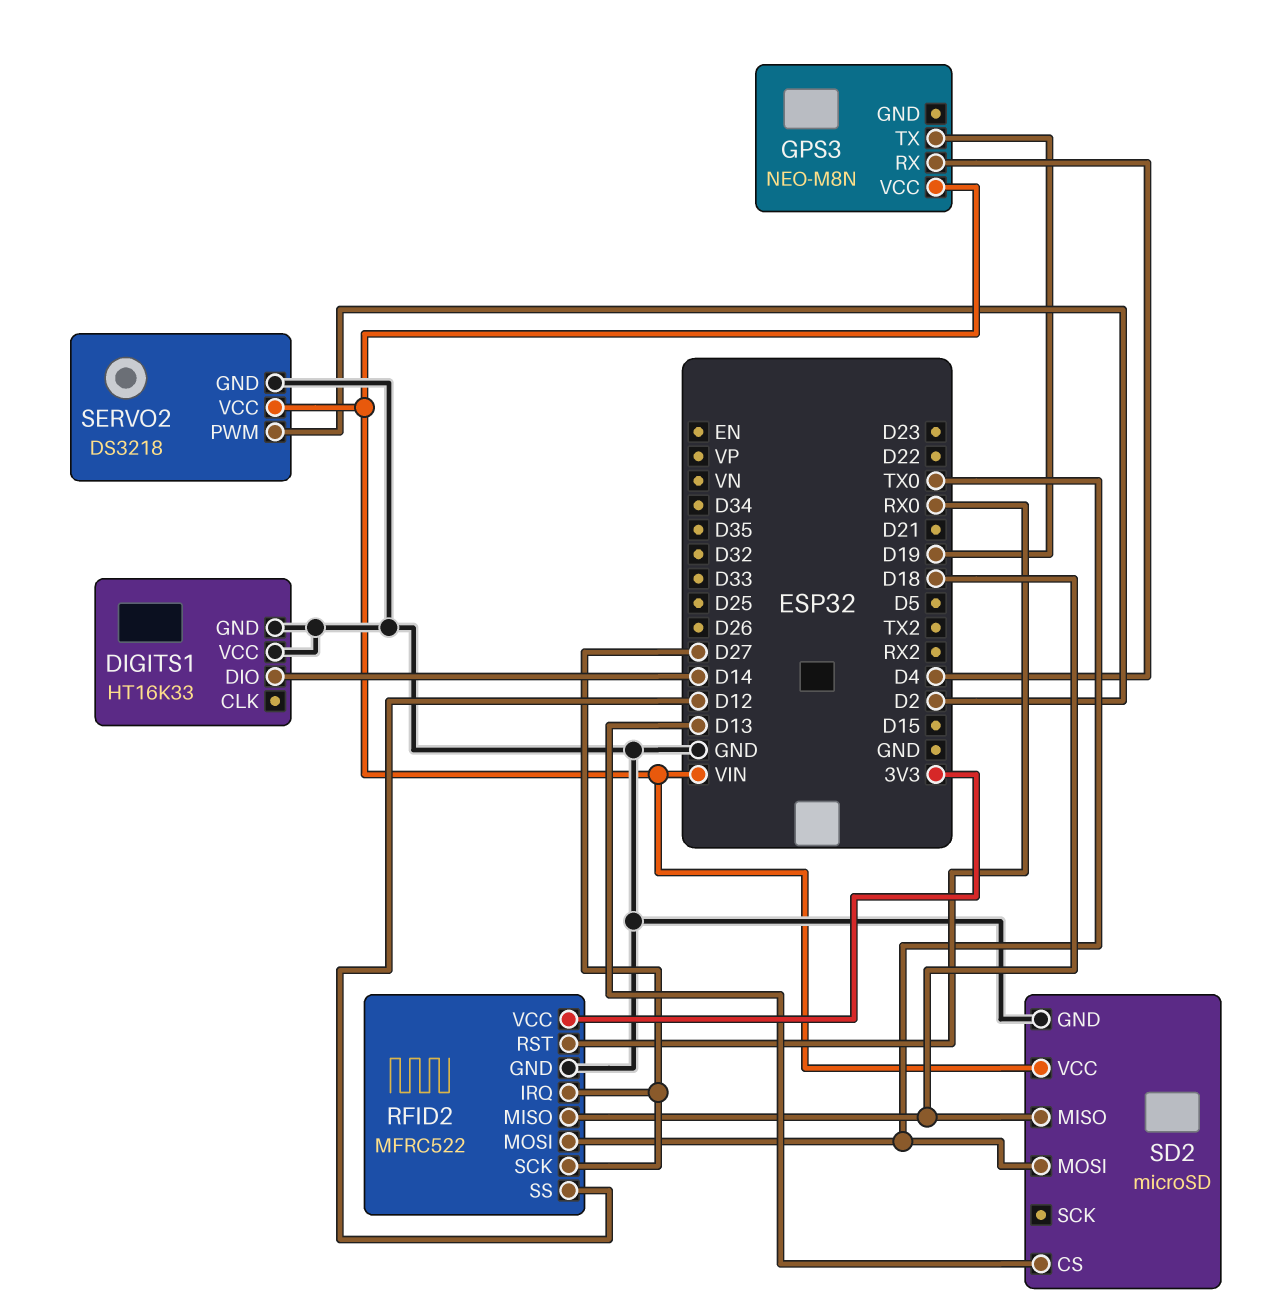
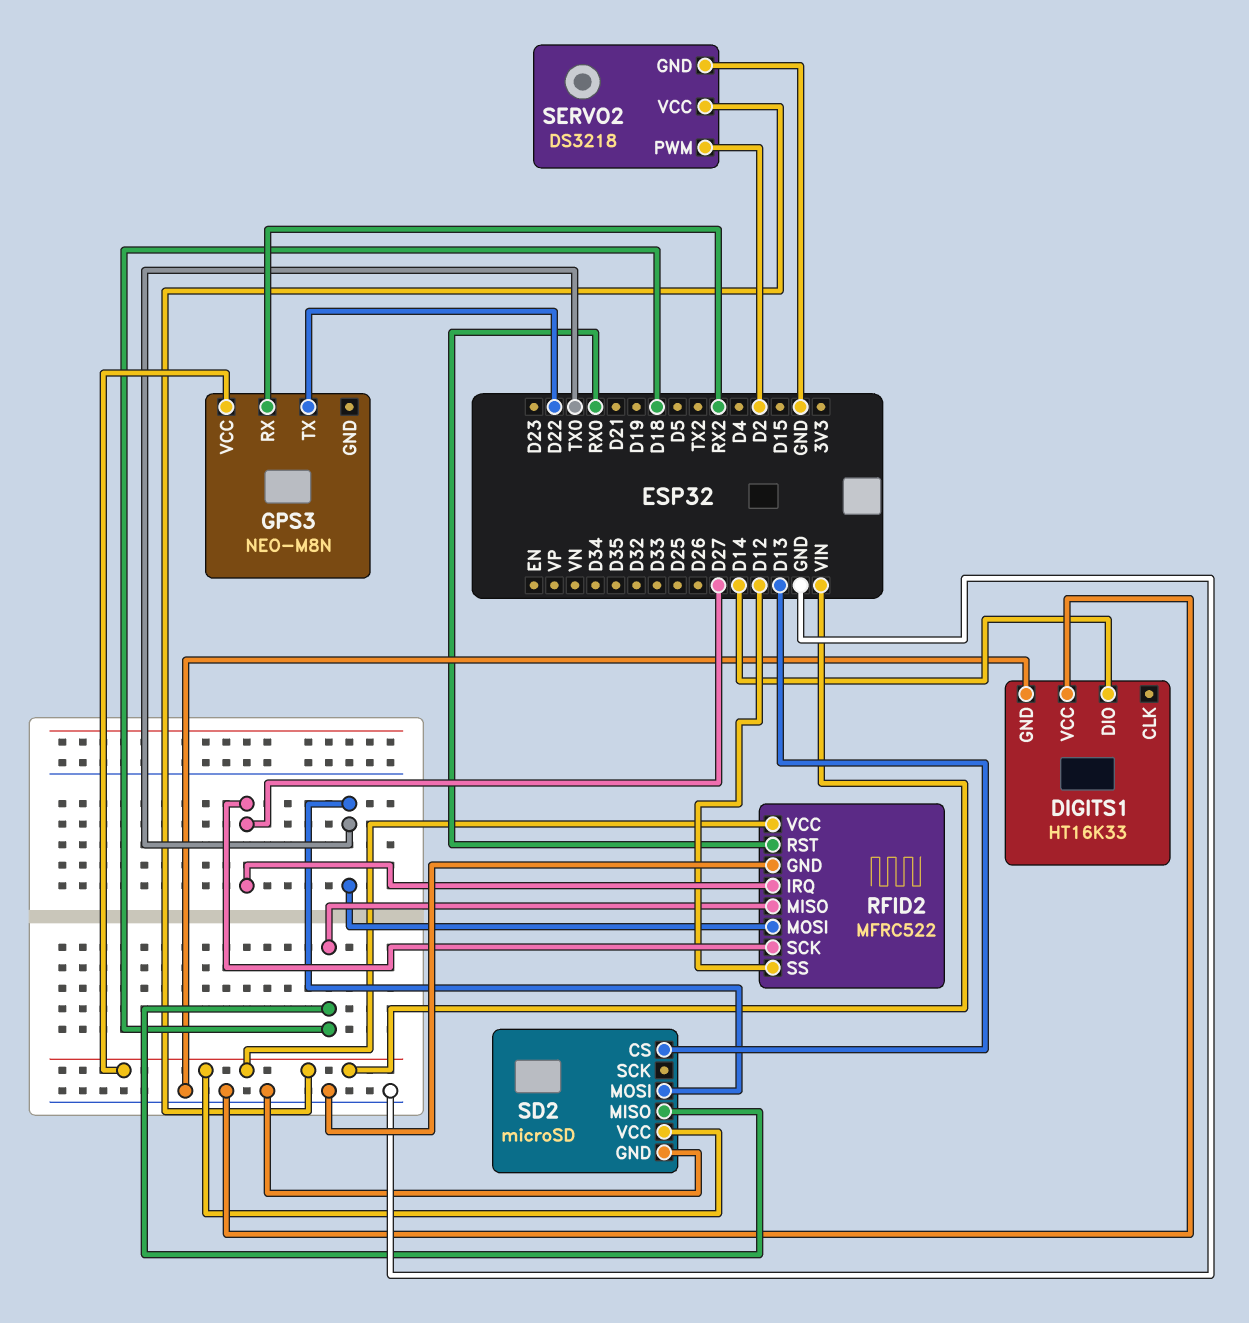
GPS3 pin RX: D4 -> RX2
GPS3 pin TX: D19 -> D22
RFID2 pin VCC: 3V3 -> VIN

